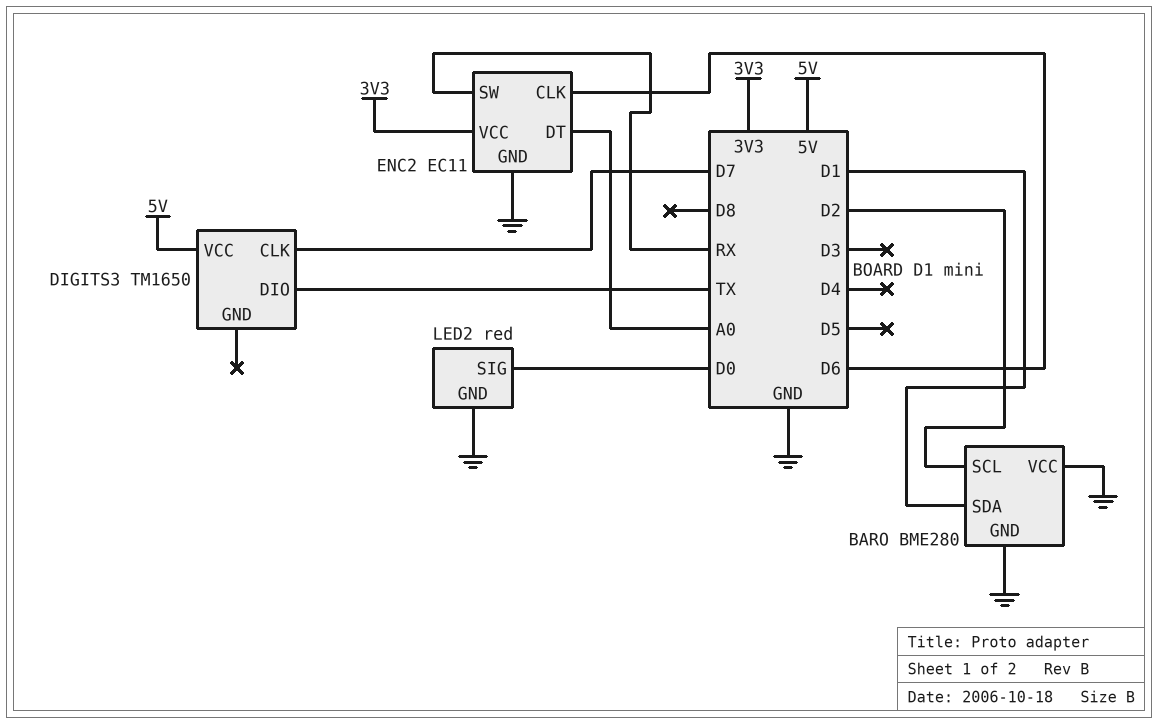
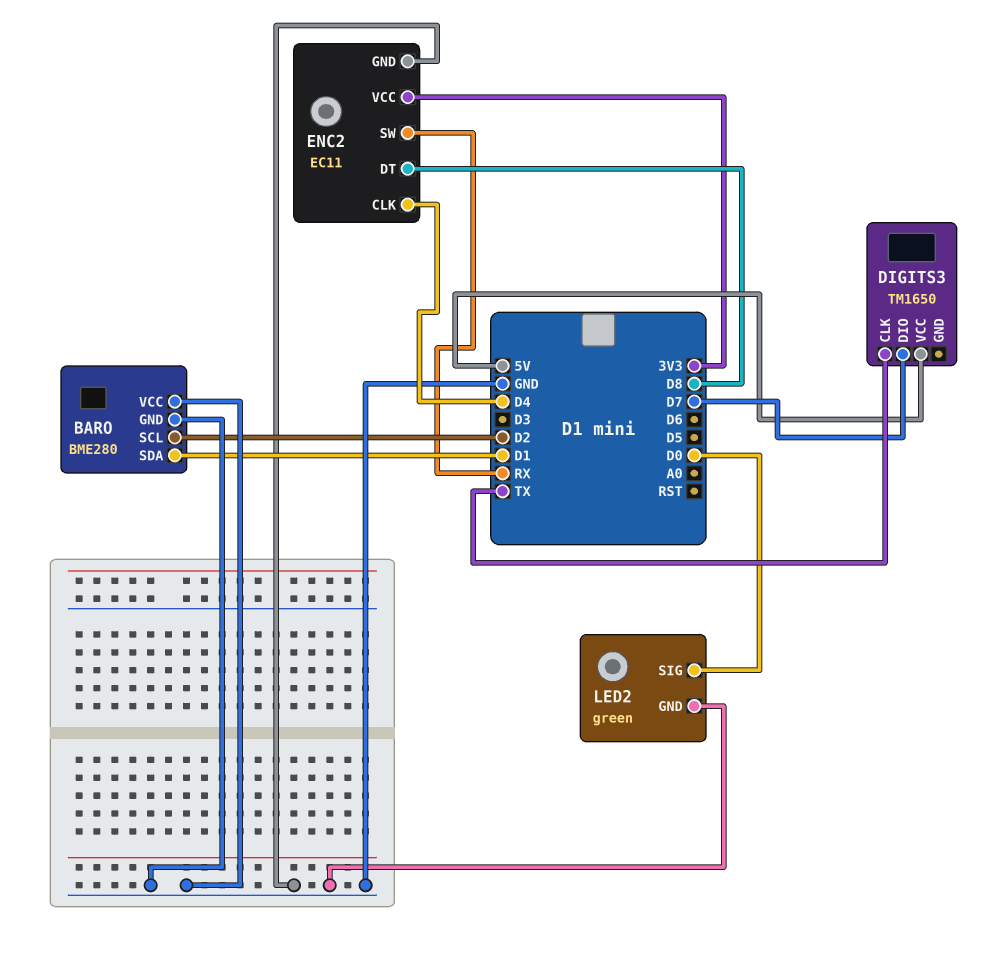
DIGITS3 pin CLK: D7 -> TX
DIGITS3 pin DIO: TX -> D7
ENC2 pin CLK: D6 -> D4
ENC2 pin DT: A0 -> D8
LED2: red -> green

